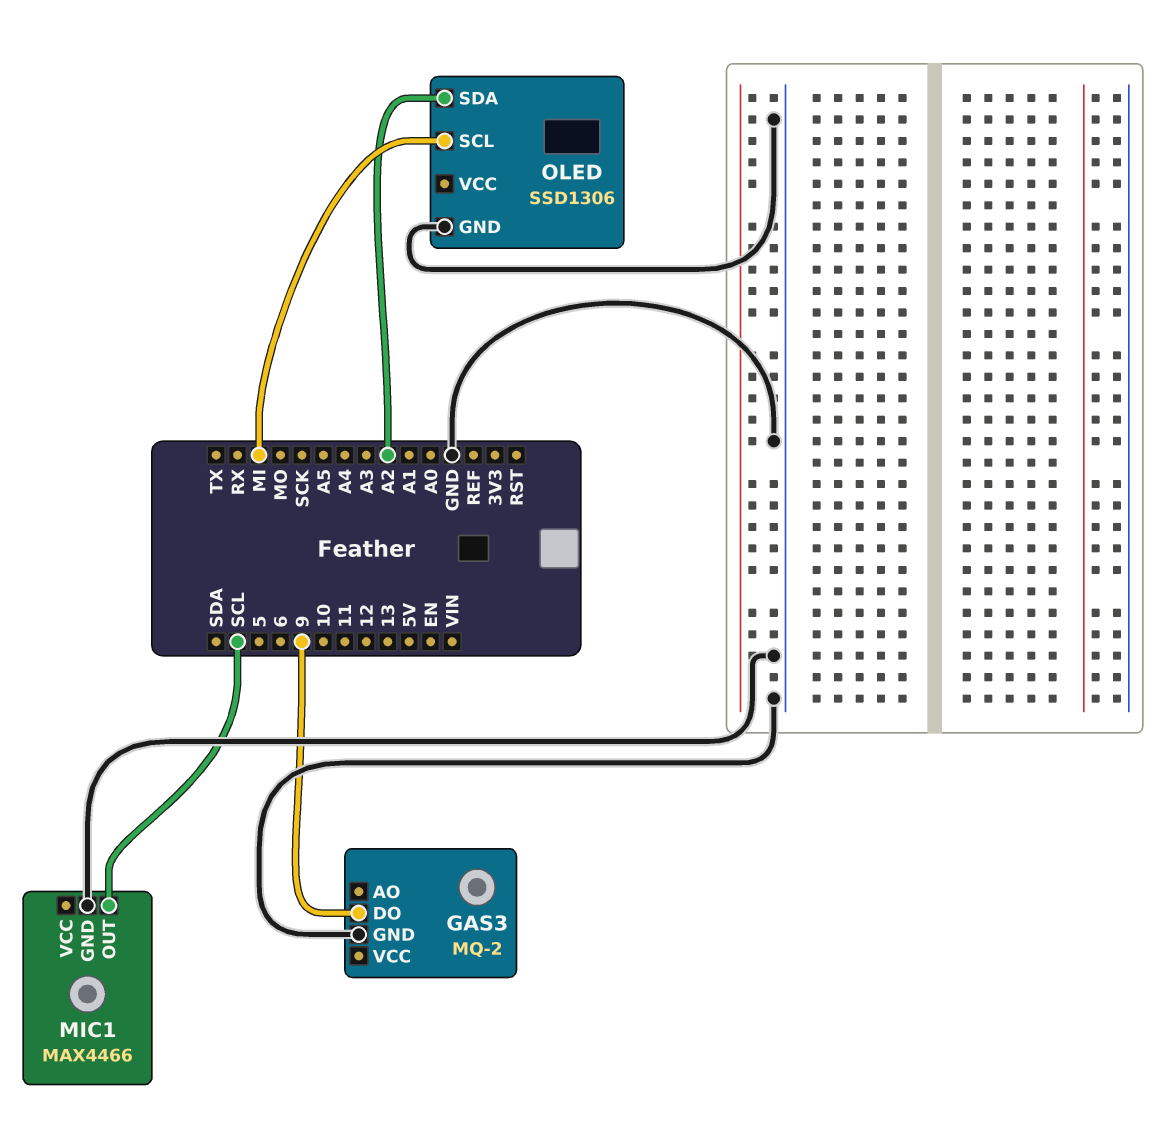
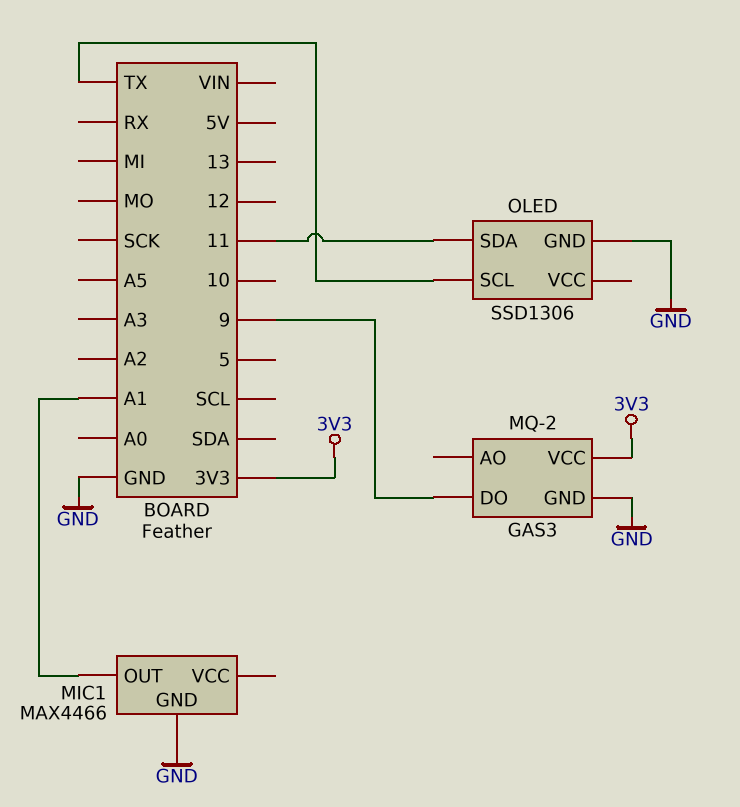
GAS3 pin VCC: none -> 3V3
MIC1 pin OUT: SCL -> A1
OLED pin SCL: MI -> TX
OLED pin SDA: A2 -> 11

